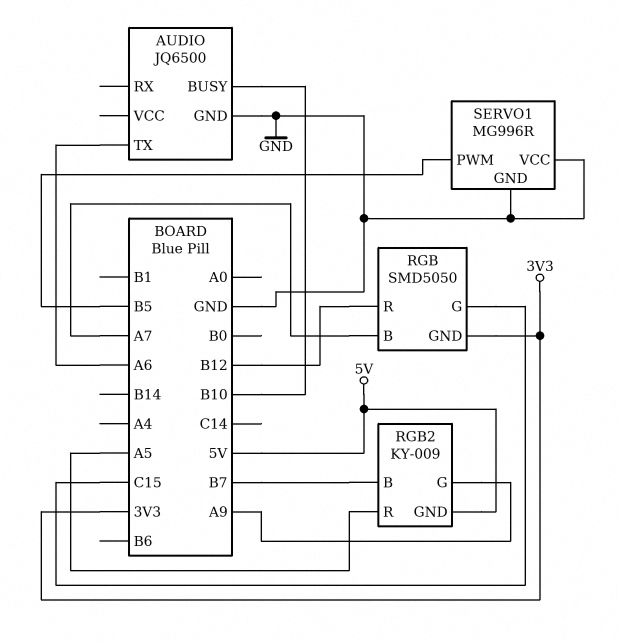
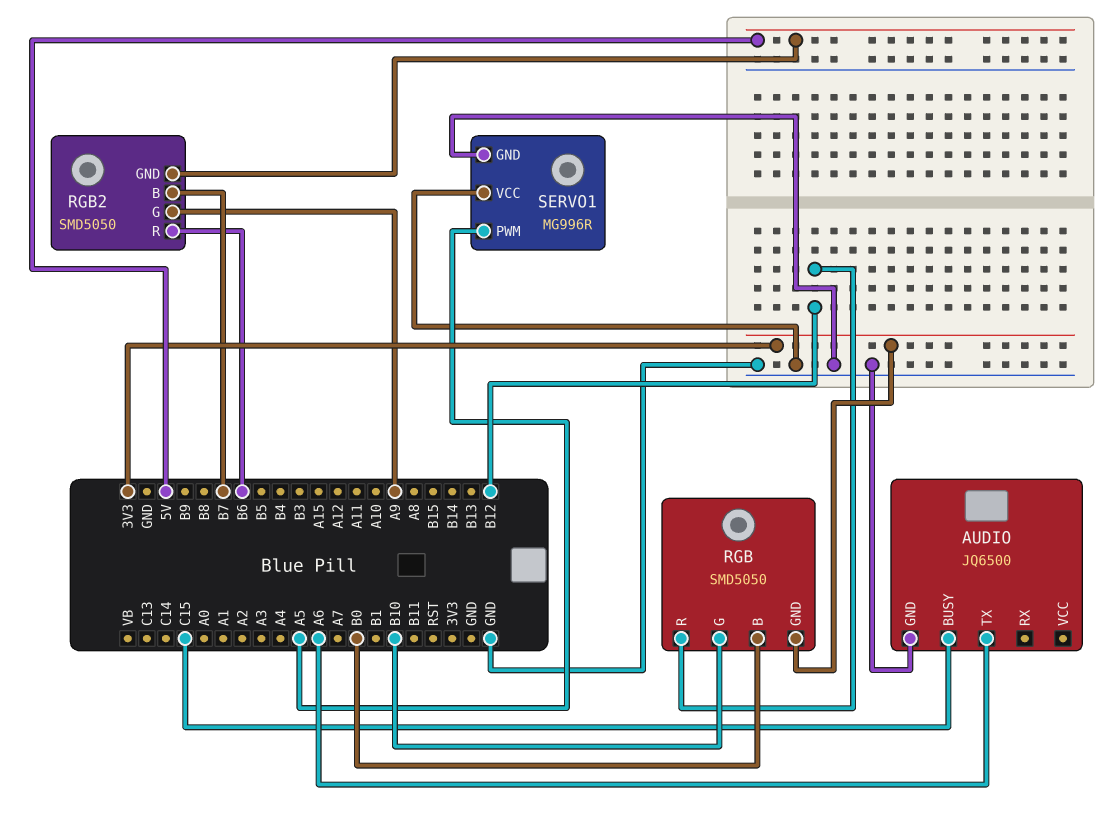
AUDIO pin BUSY: B10 -> C15
RGB pin B: A7 -> B0
RGB pin G: C15 -> B10
RGB2: KY-009 -> SMD5050
RGB2 pin R: A5 -> B6
SERVO1 pin PWM: B5 -> A5

